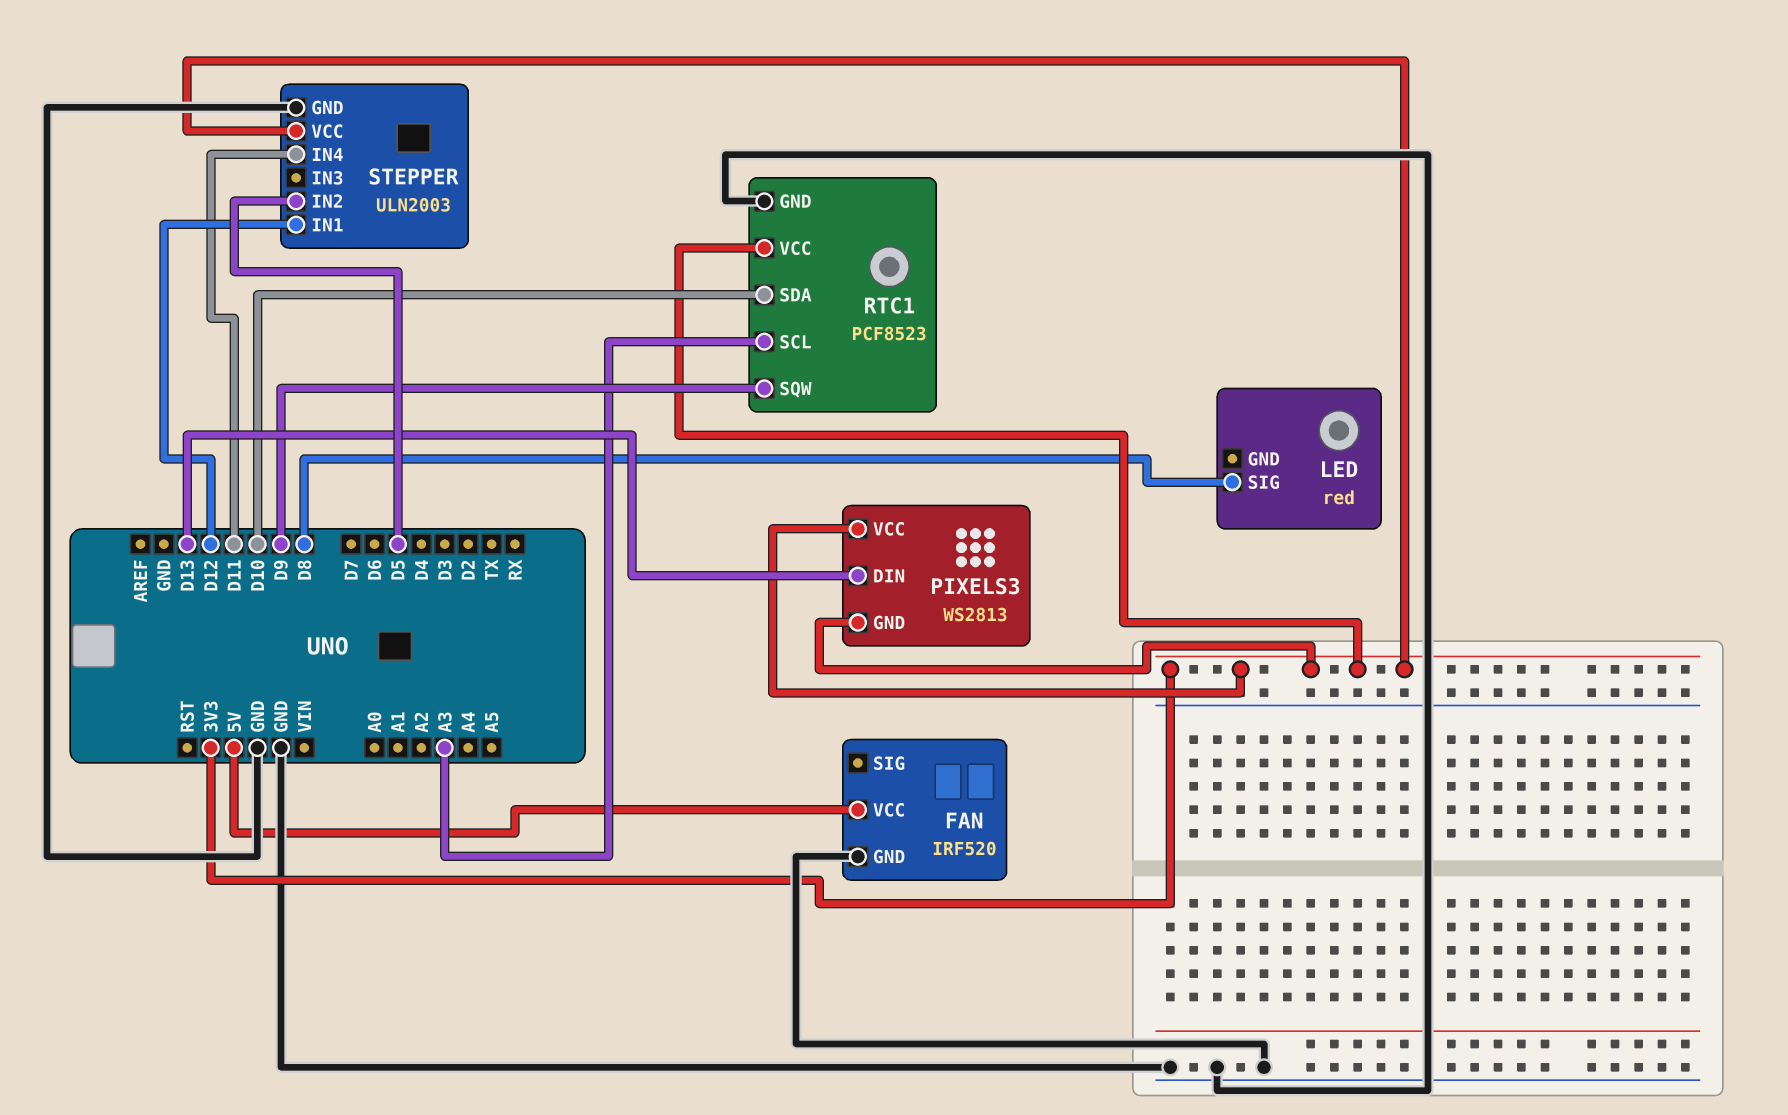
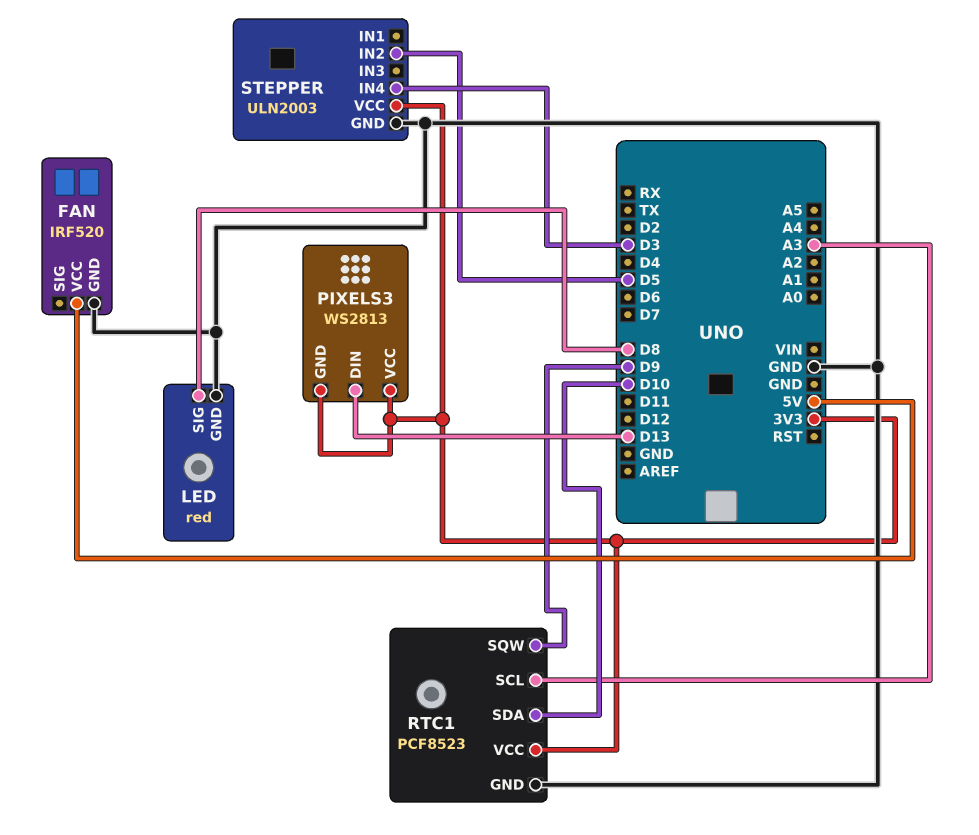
LED pin GND: none -> GND
STEPPER pin IN1: D12 -> none
STEPPER pin IN4: D11 -> D3

